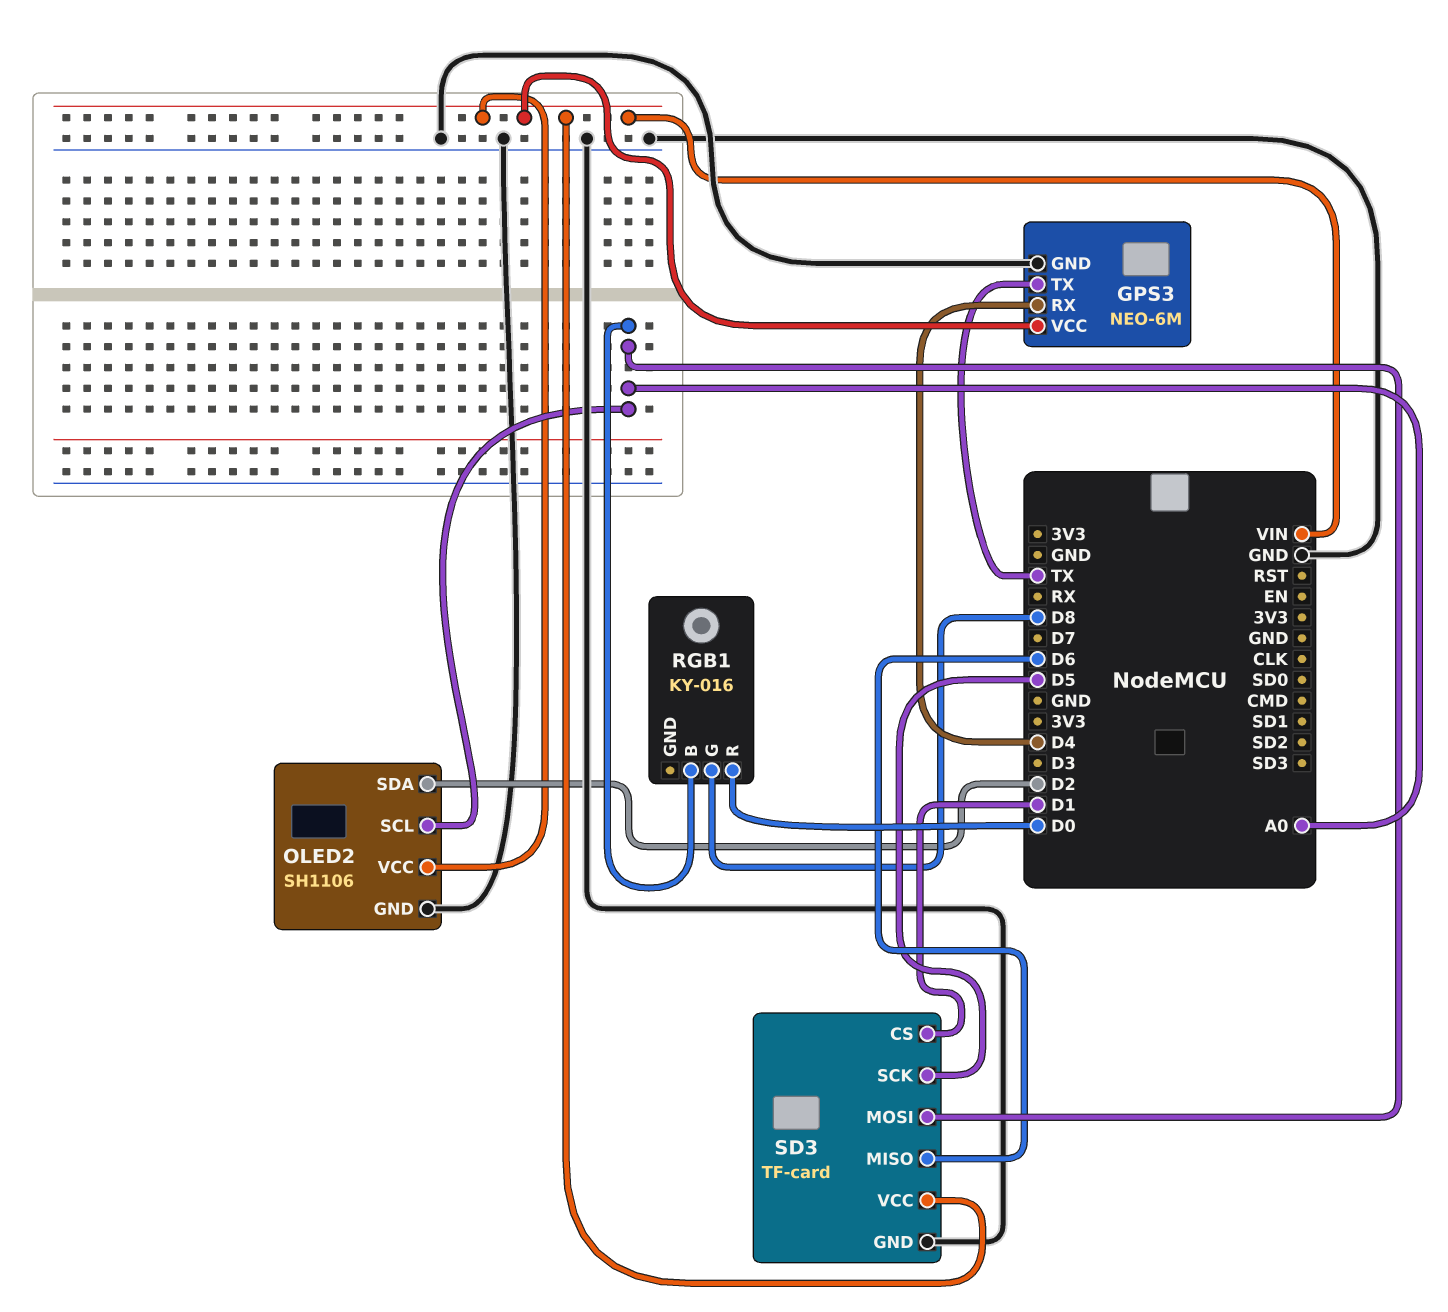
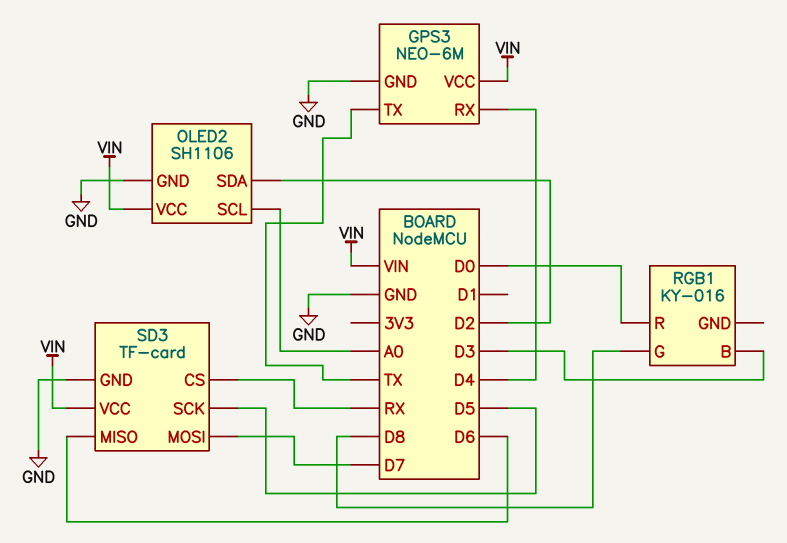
RGB1 pin B: A0 -> D3
SD3 pin CS: D1 -> RX
SD3 pin MOSI: A0 -> D7

